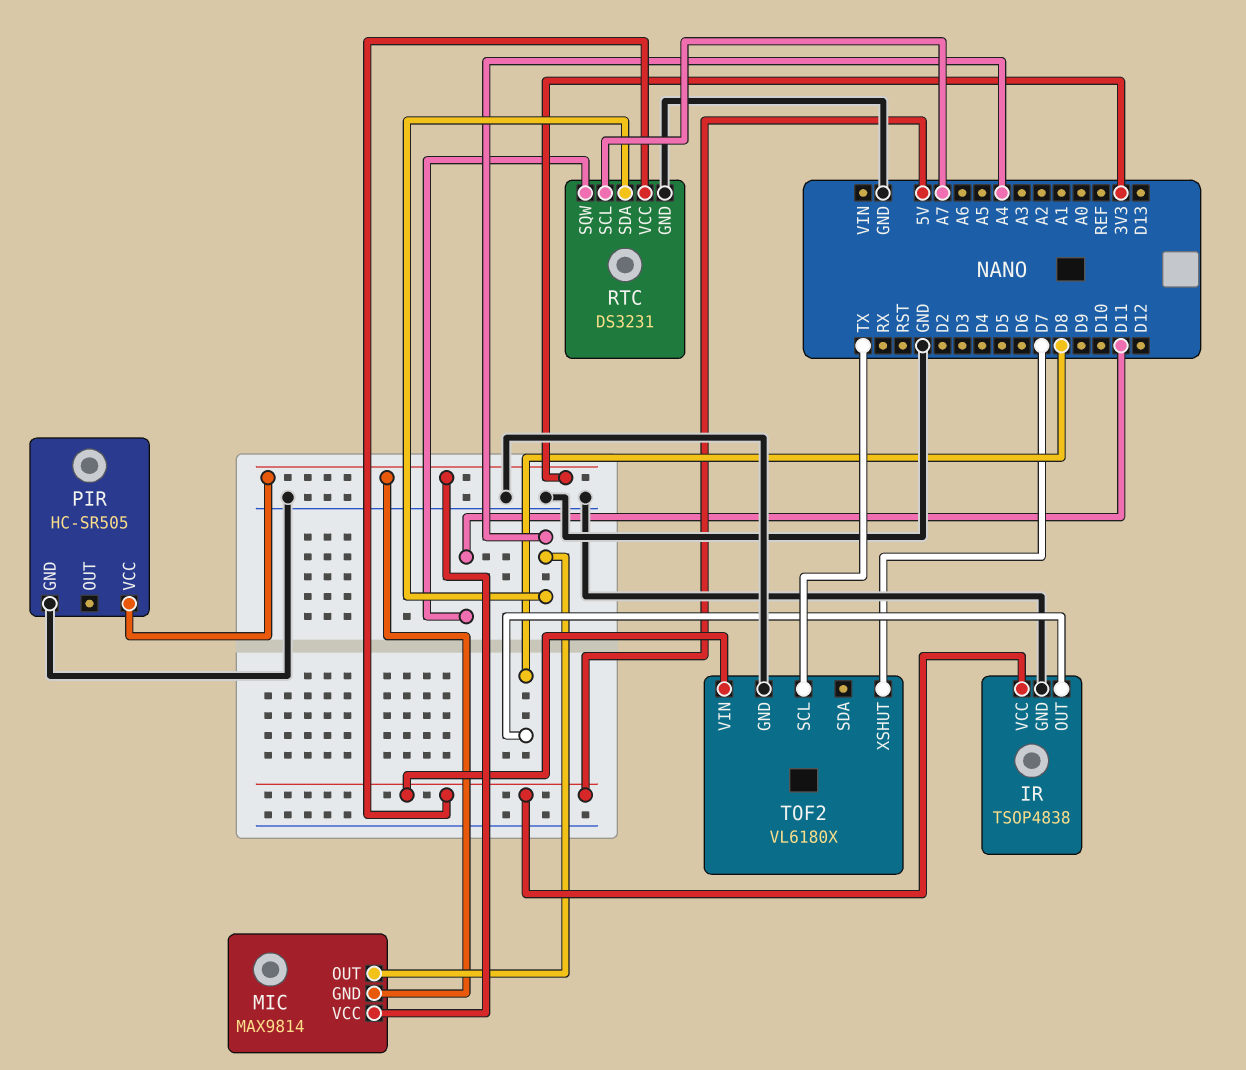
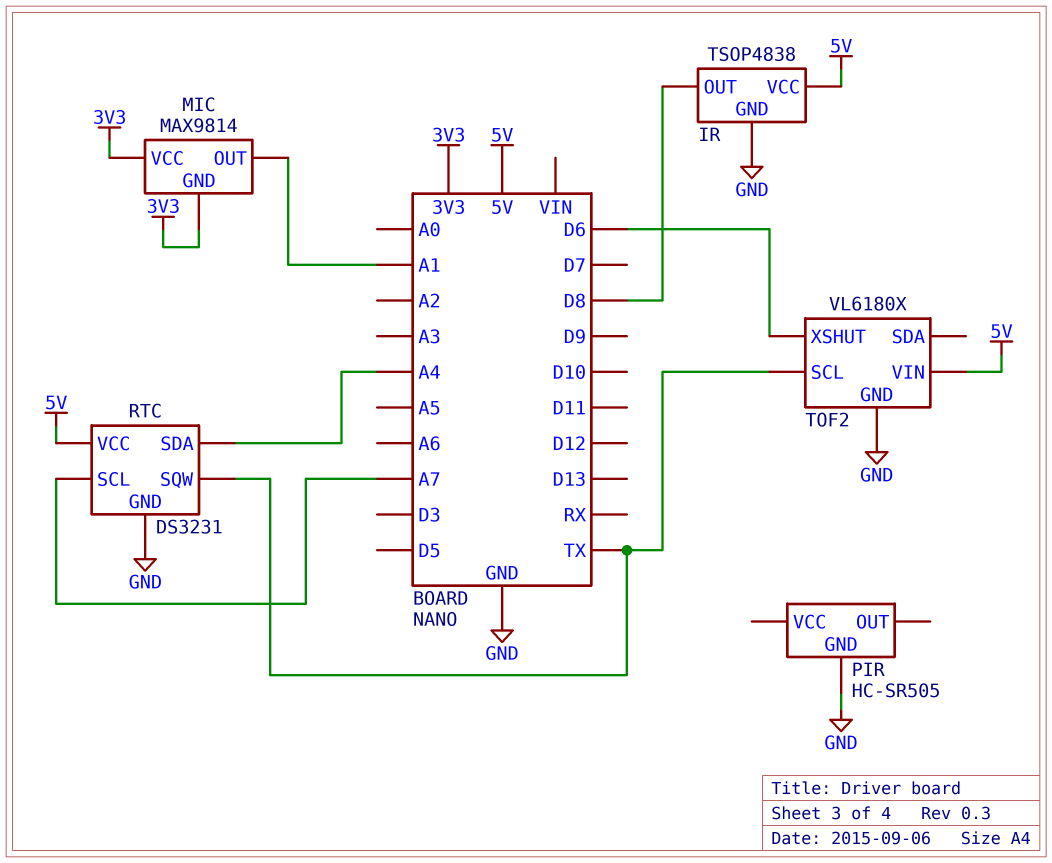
MIC pin OUT: A4 -> A1
PIR pin VCC: 3V3 -> none
RTC pin SQW: D11 -> TX
TOF2 pin XSHUT: D7 -> D6

